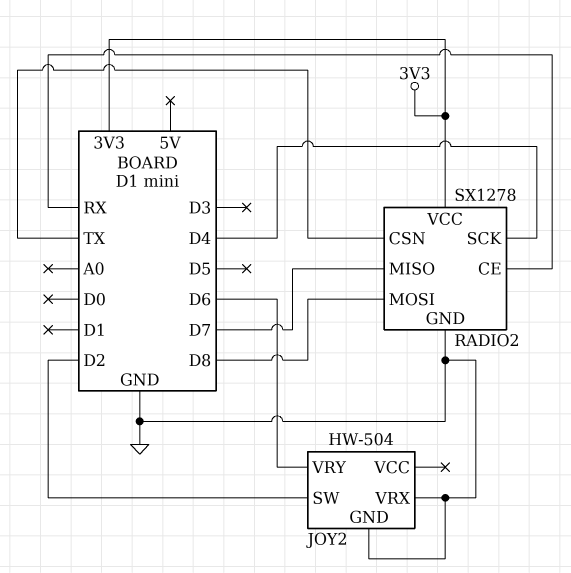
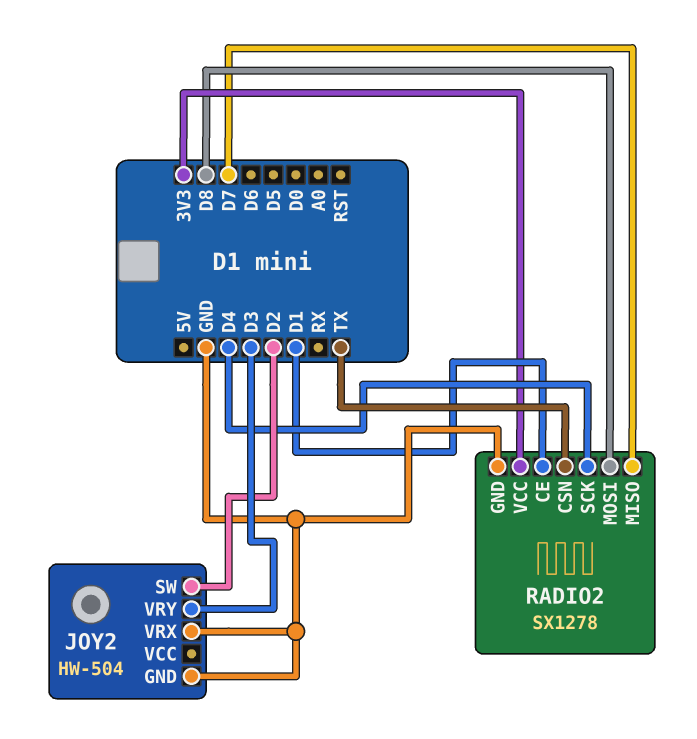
JOY2 pin VRY: D6 -> D3
RADIO2 pin CE: RX -> D1

